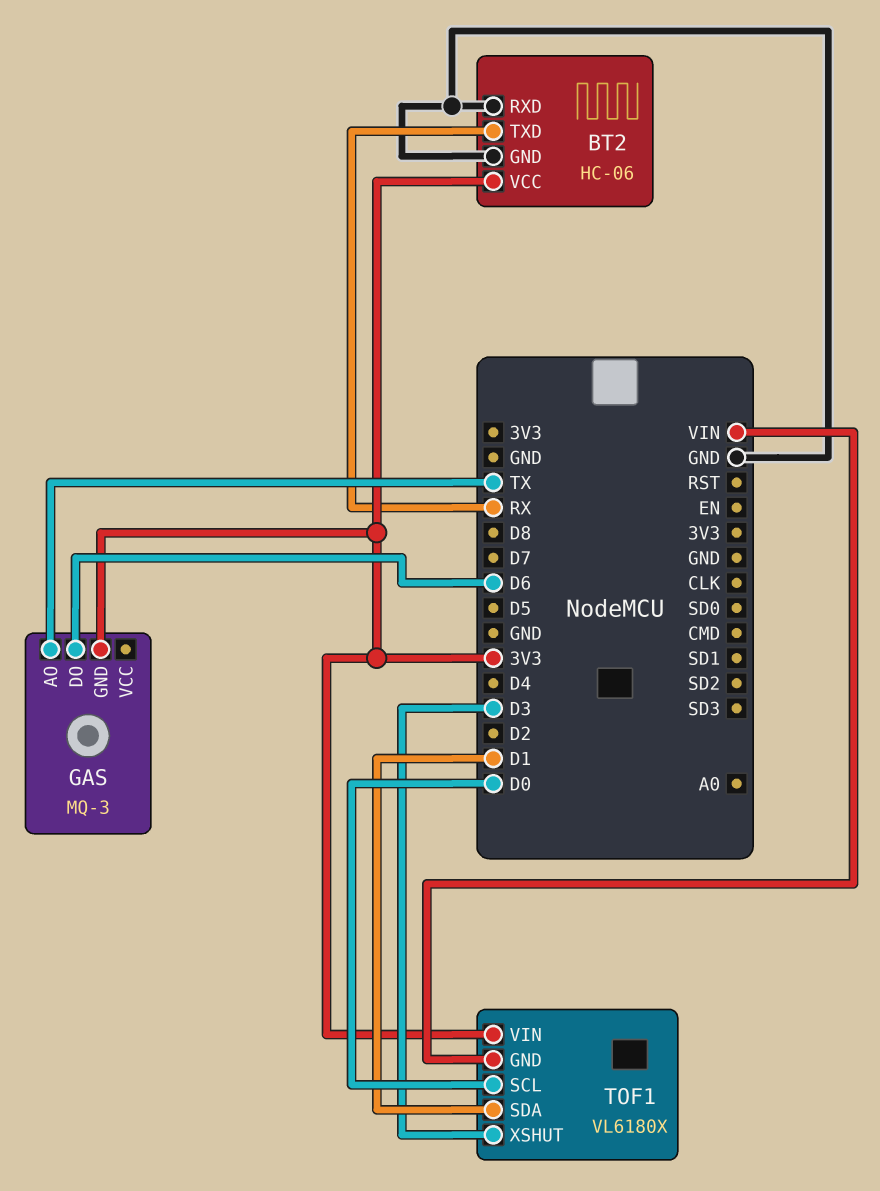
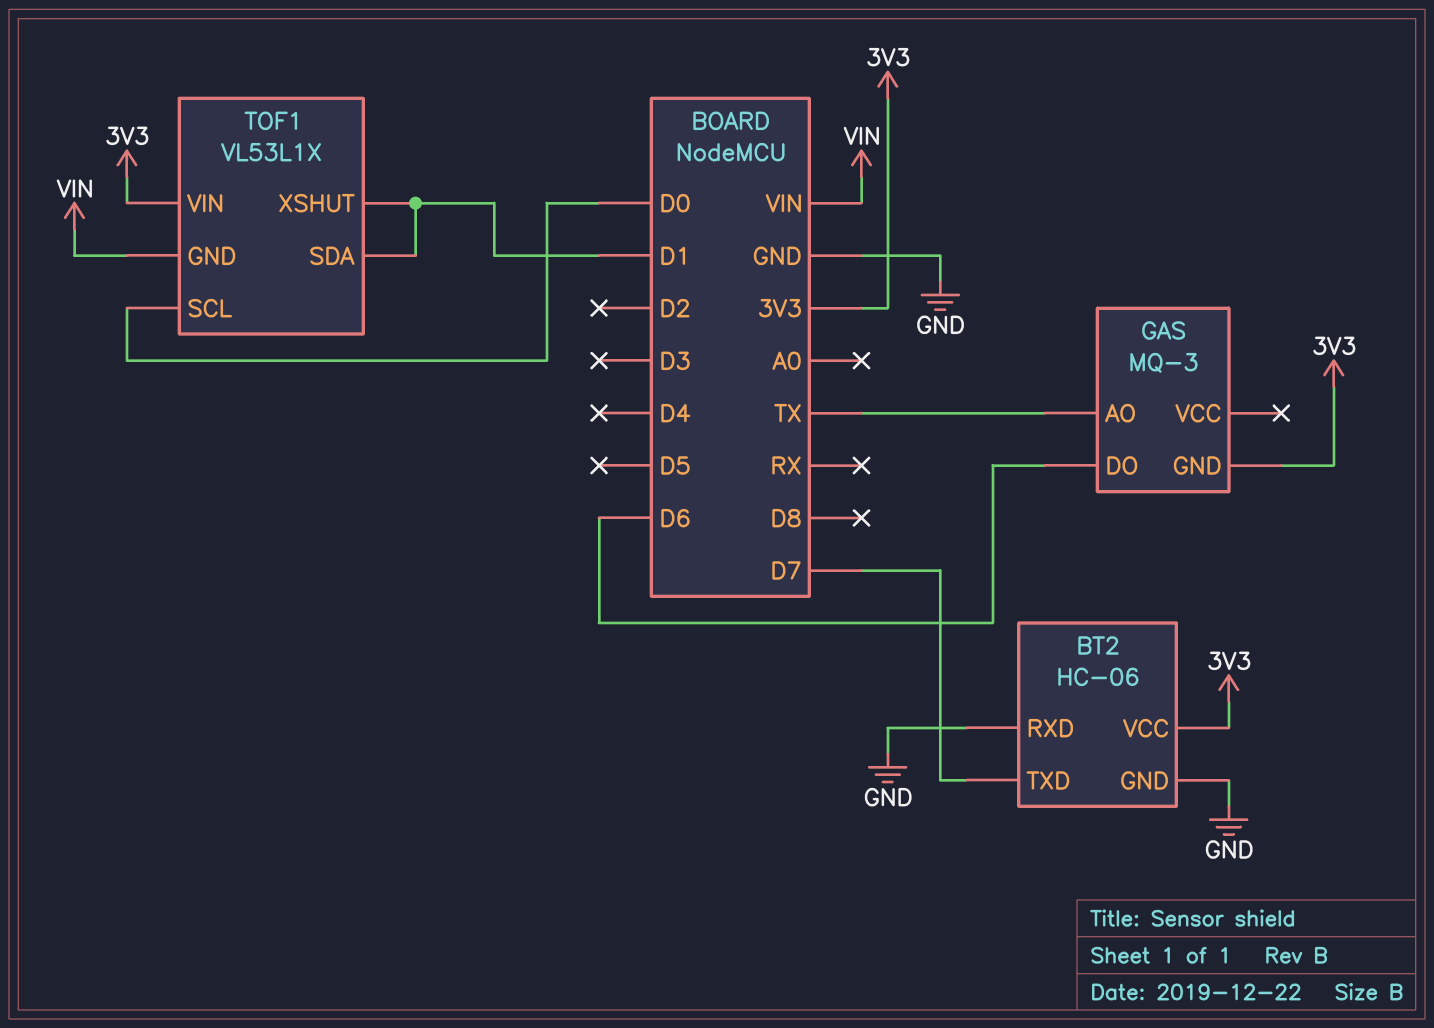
BT2 pin TXD: RX -> D7
TOF1: VL6180X -> VL53L1X
TOF1 pin XSHUT: D3 -> D1

